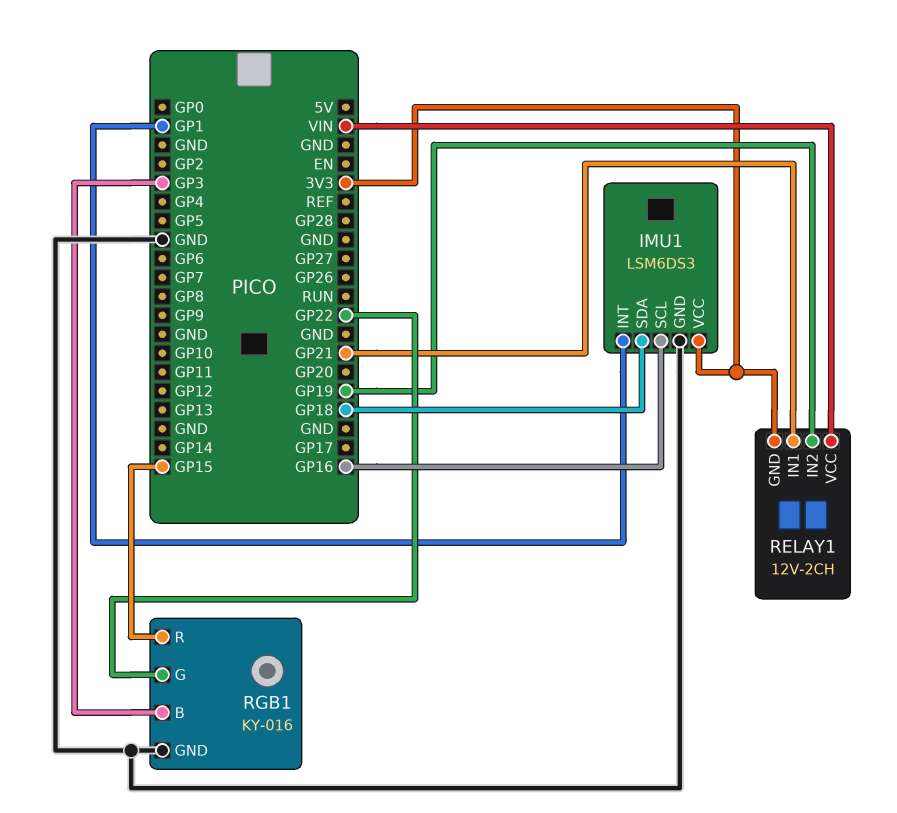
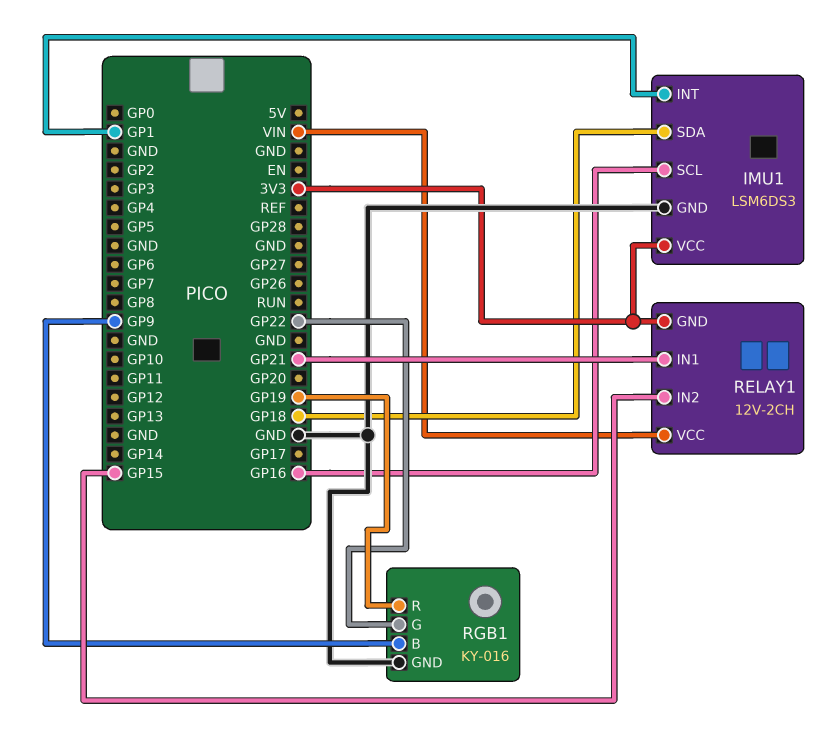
RELAY1 pin IN2: GP19 -> GP15
RGB1 pin B: GP3 -> GP9
RGB1 pin R: GP15 -> GP19

